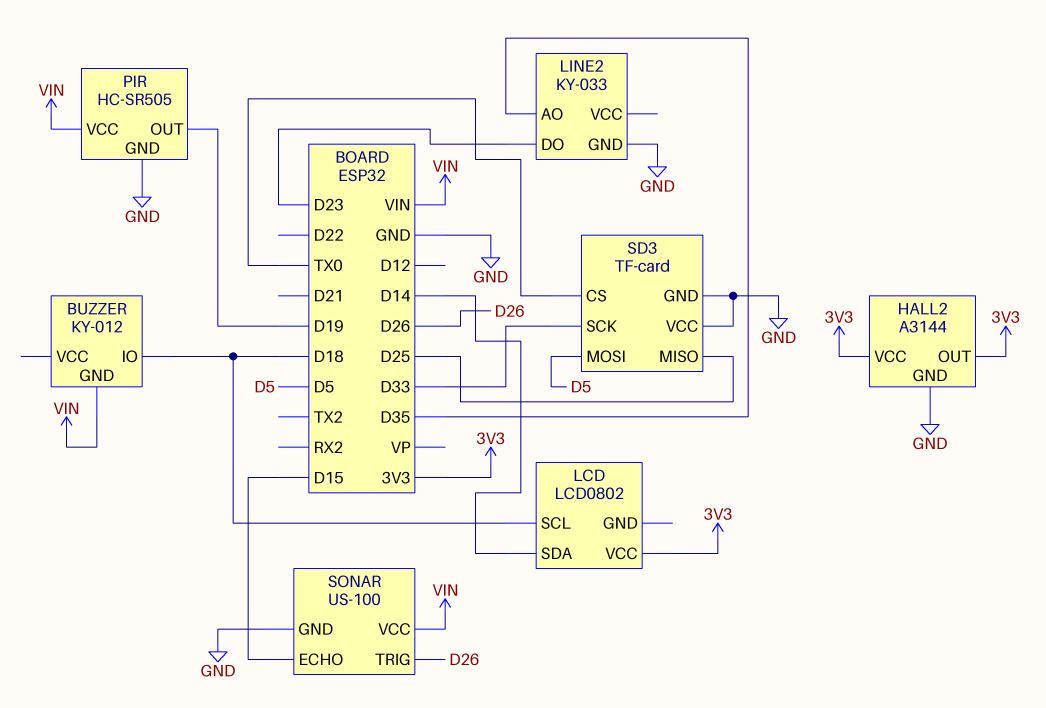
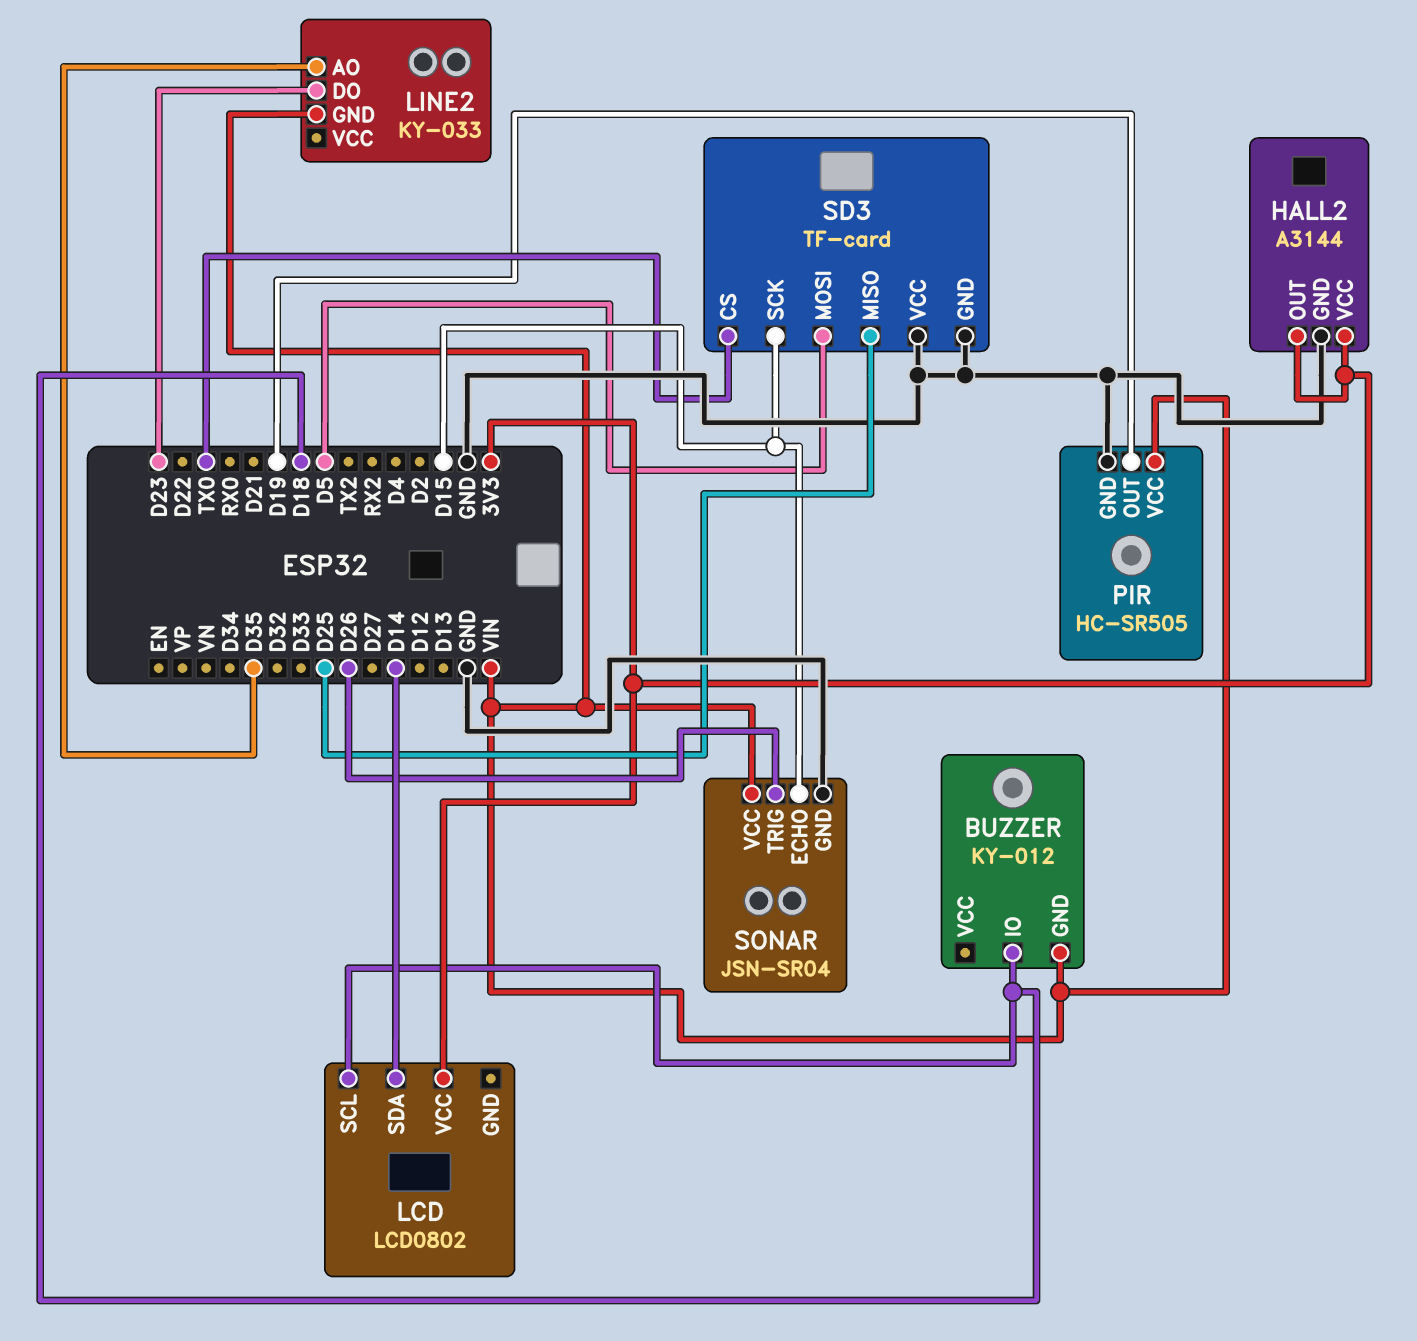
LINE2 pin GND: GND -> VIN
SD3 pin SCK: D33 -> D15
SONAR: US-100 -> JSN-SR04

